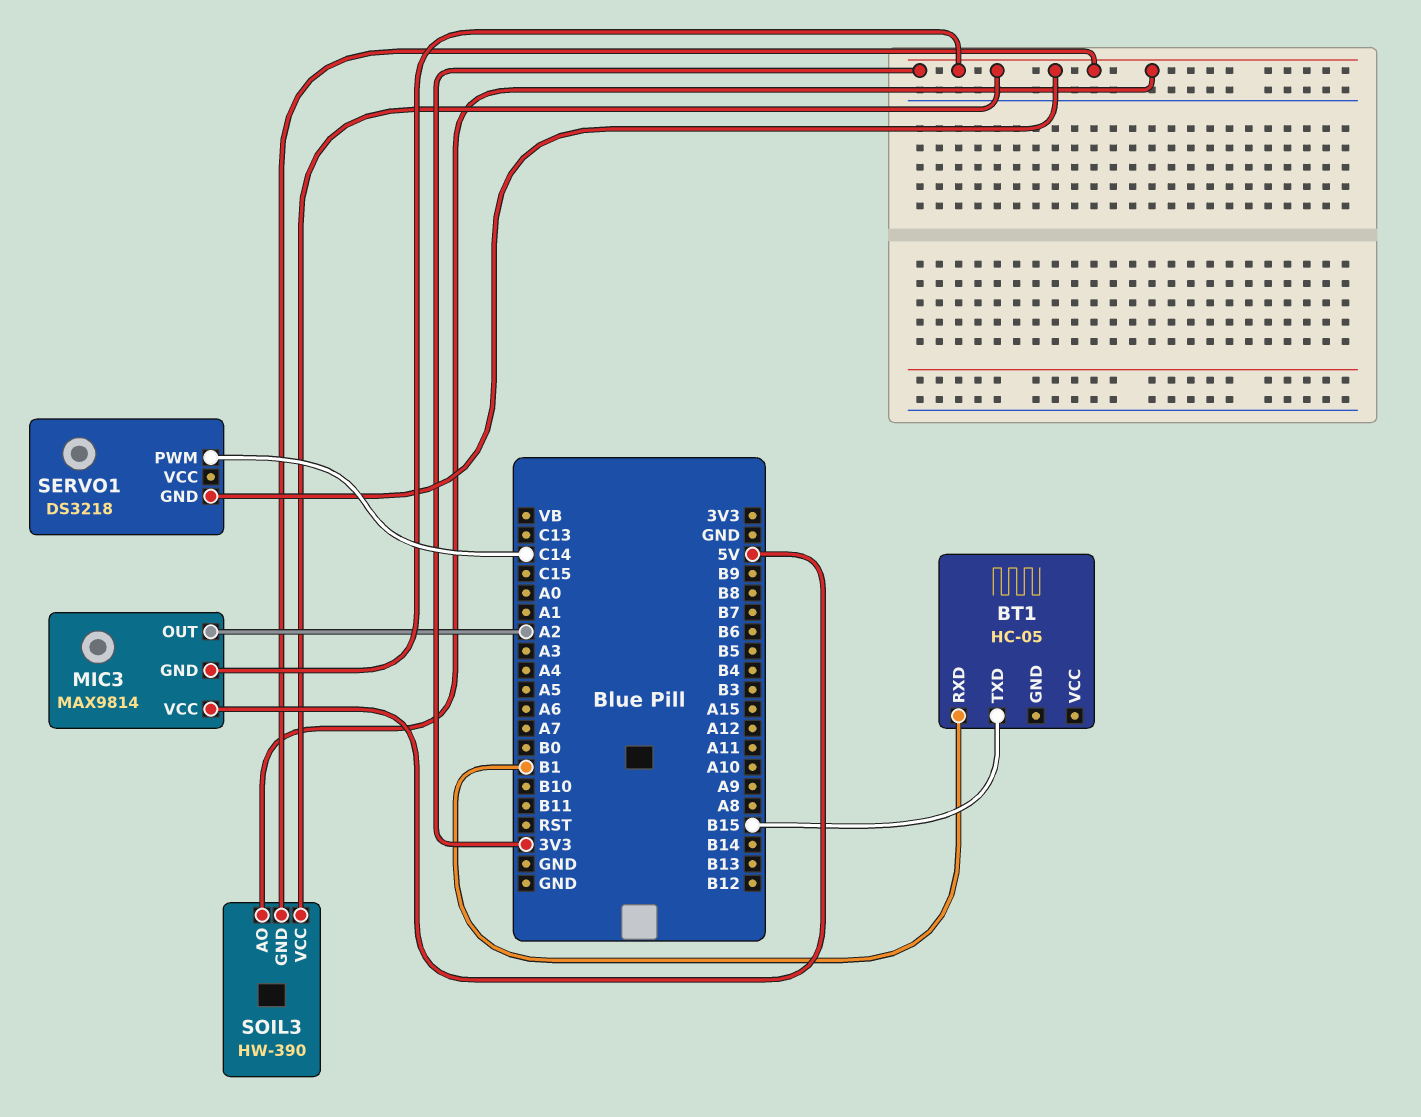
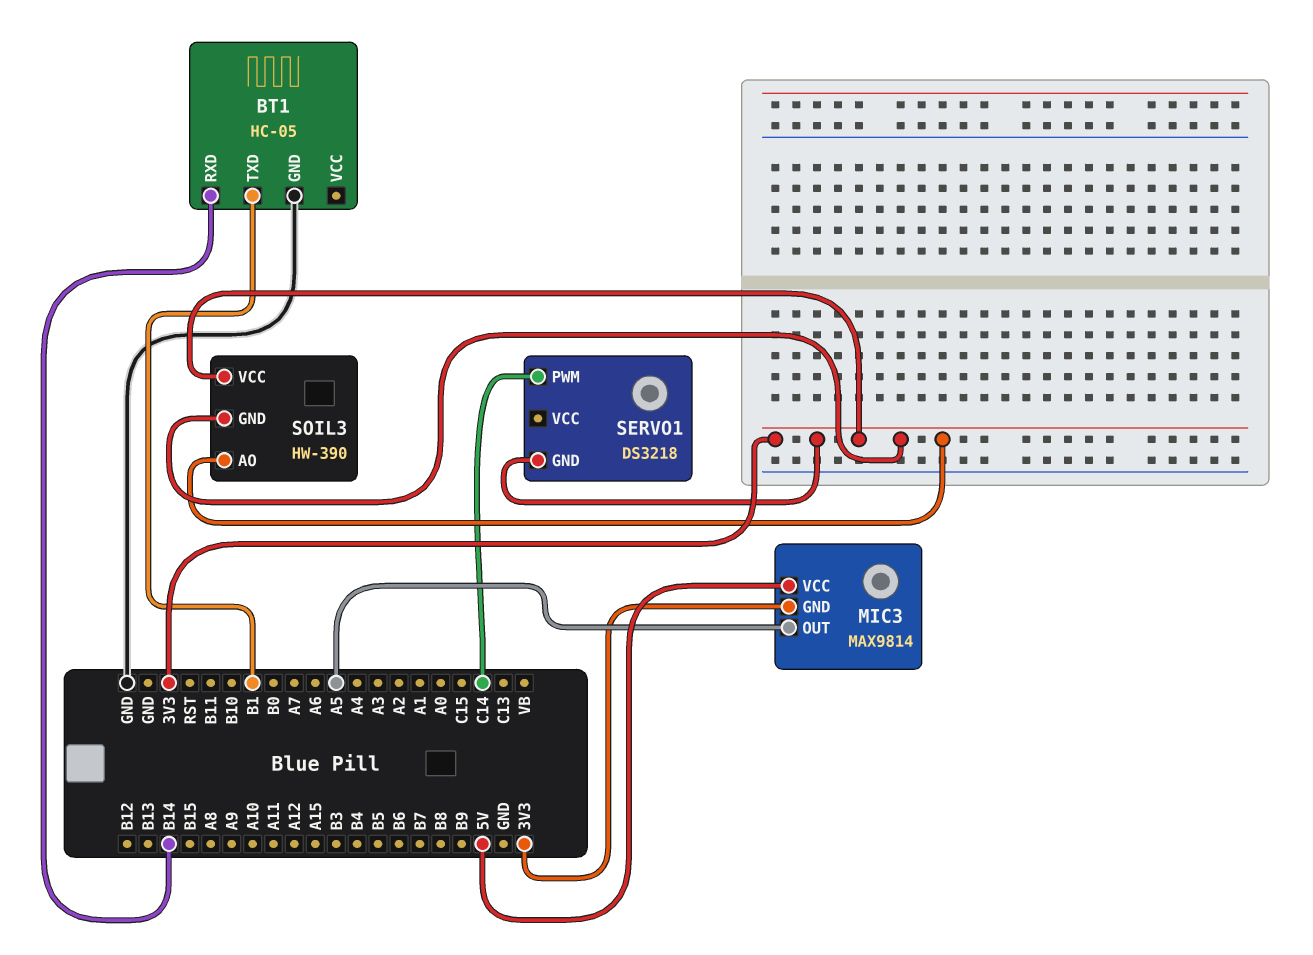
BT1 pin GND: none -> GND
BT1 pin RXD: B1 -> B14
BT1 pin TXD: B15 -> B1
MIC3 pin OUT: A2 -> A5

